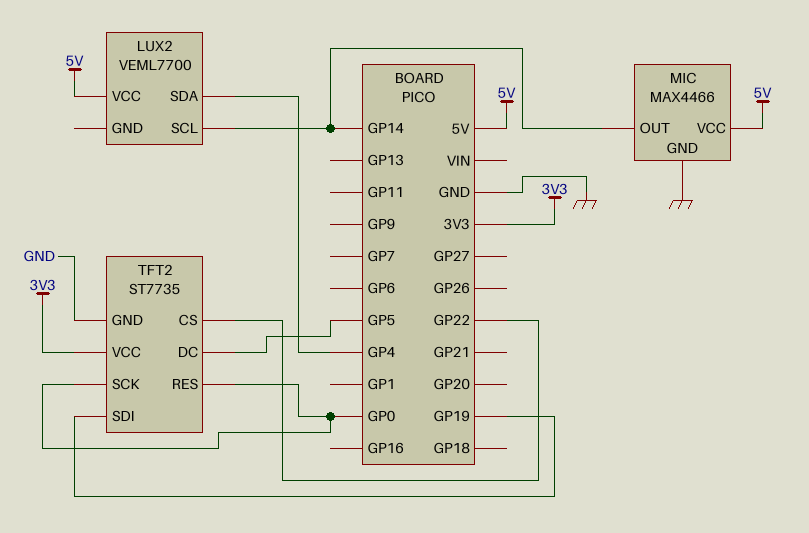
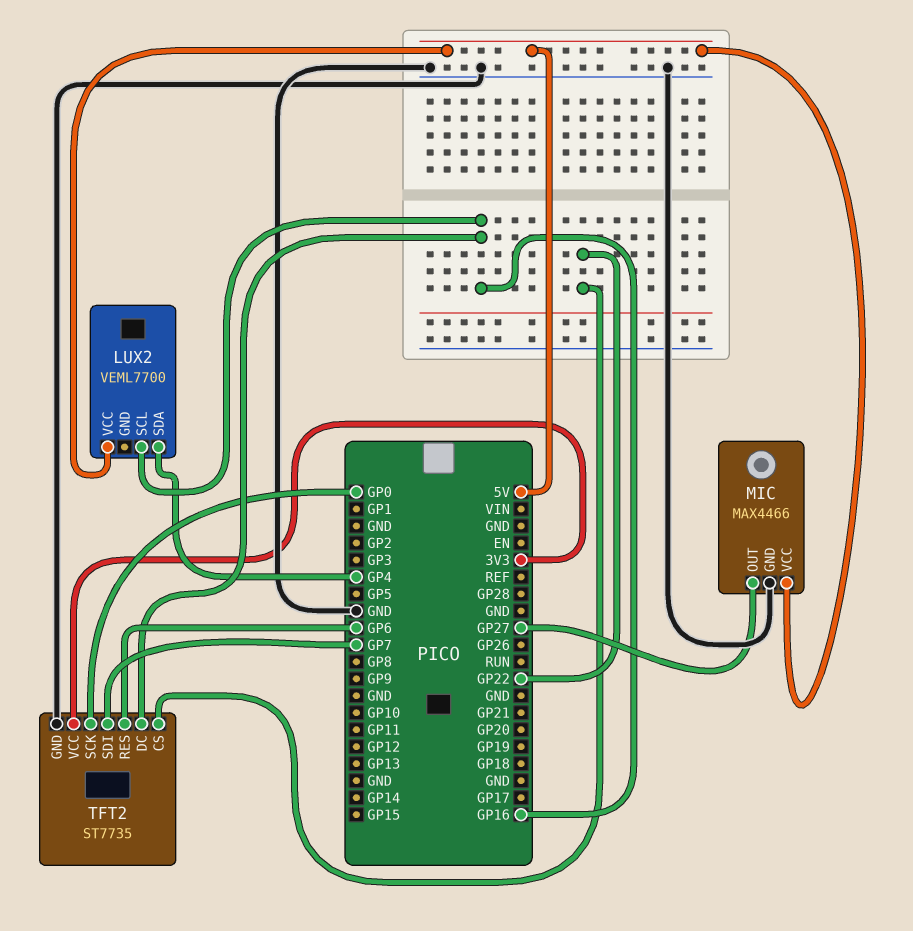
LUX2 pin SCL: GP14 -> GP16
MIC pin OUT: GP14 -> GP27
TFT2 pin DC: GP5 -> GP16
TFT2 pin RES: GP0 -> GP6
TFT2 pin SDI: GP19 -> GP7

